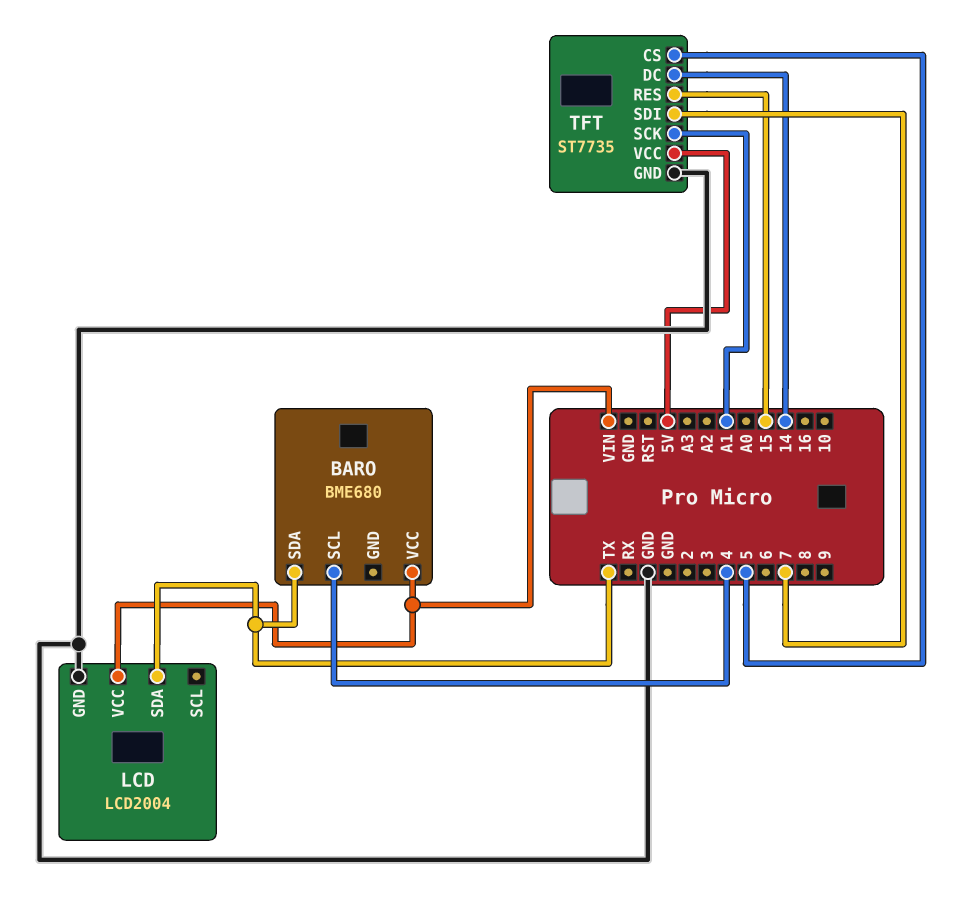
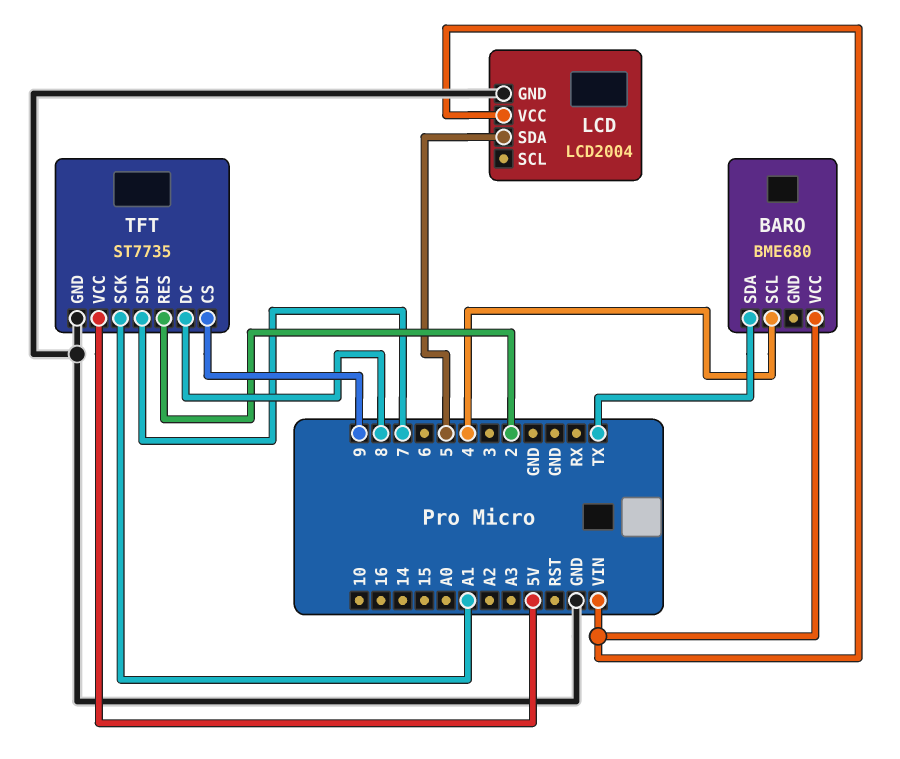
LCD pin SDA: TX -> 5
TFT pin CS: 5 -> 9
TFT pin DC: 14 -> 8
TFT pin RES: 15 -> 2

